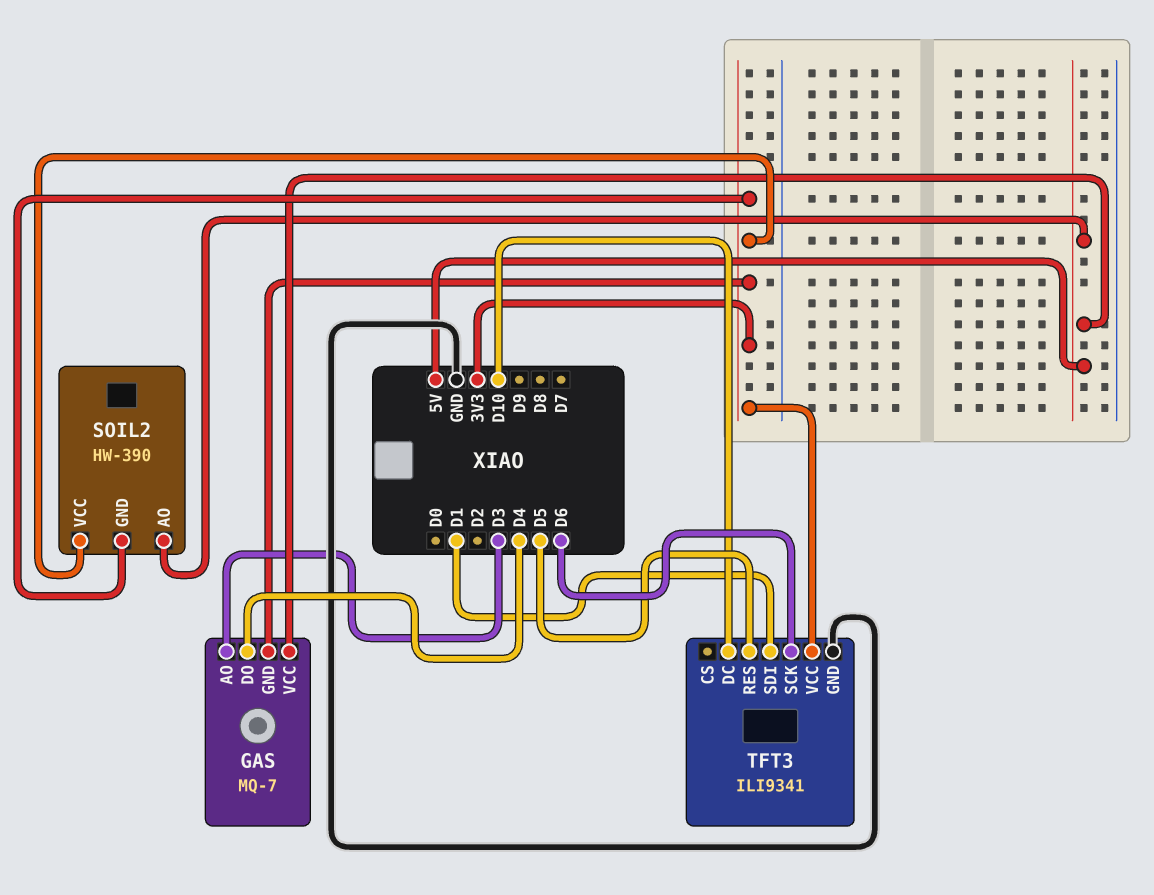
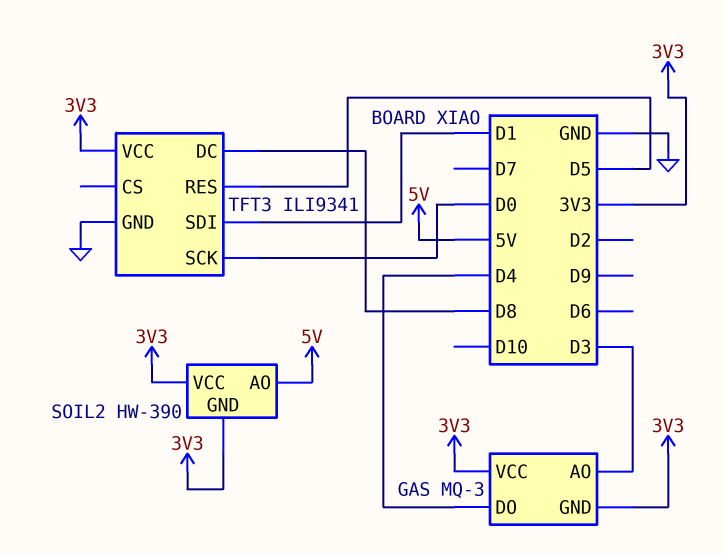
GAS: MQ-7 -> MQ-3
GAS pin VCC: 5V -> 3V3
TFT3 pin DC: D10 -> D8
TFT3 pin SCK: D6 -> D0

